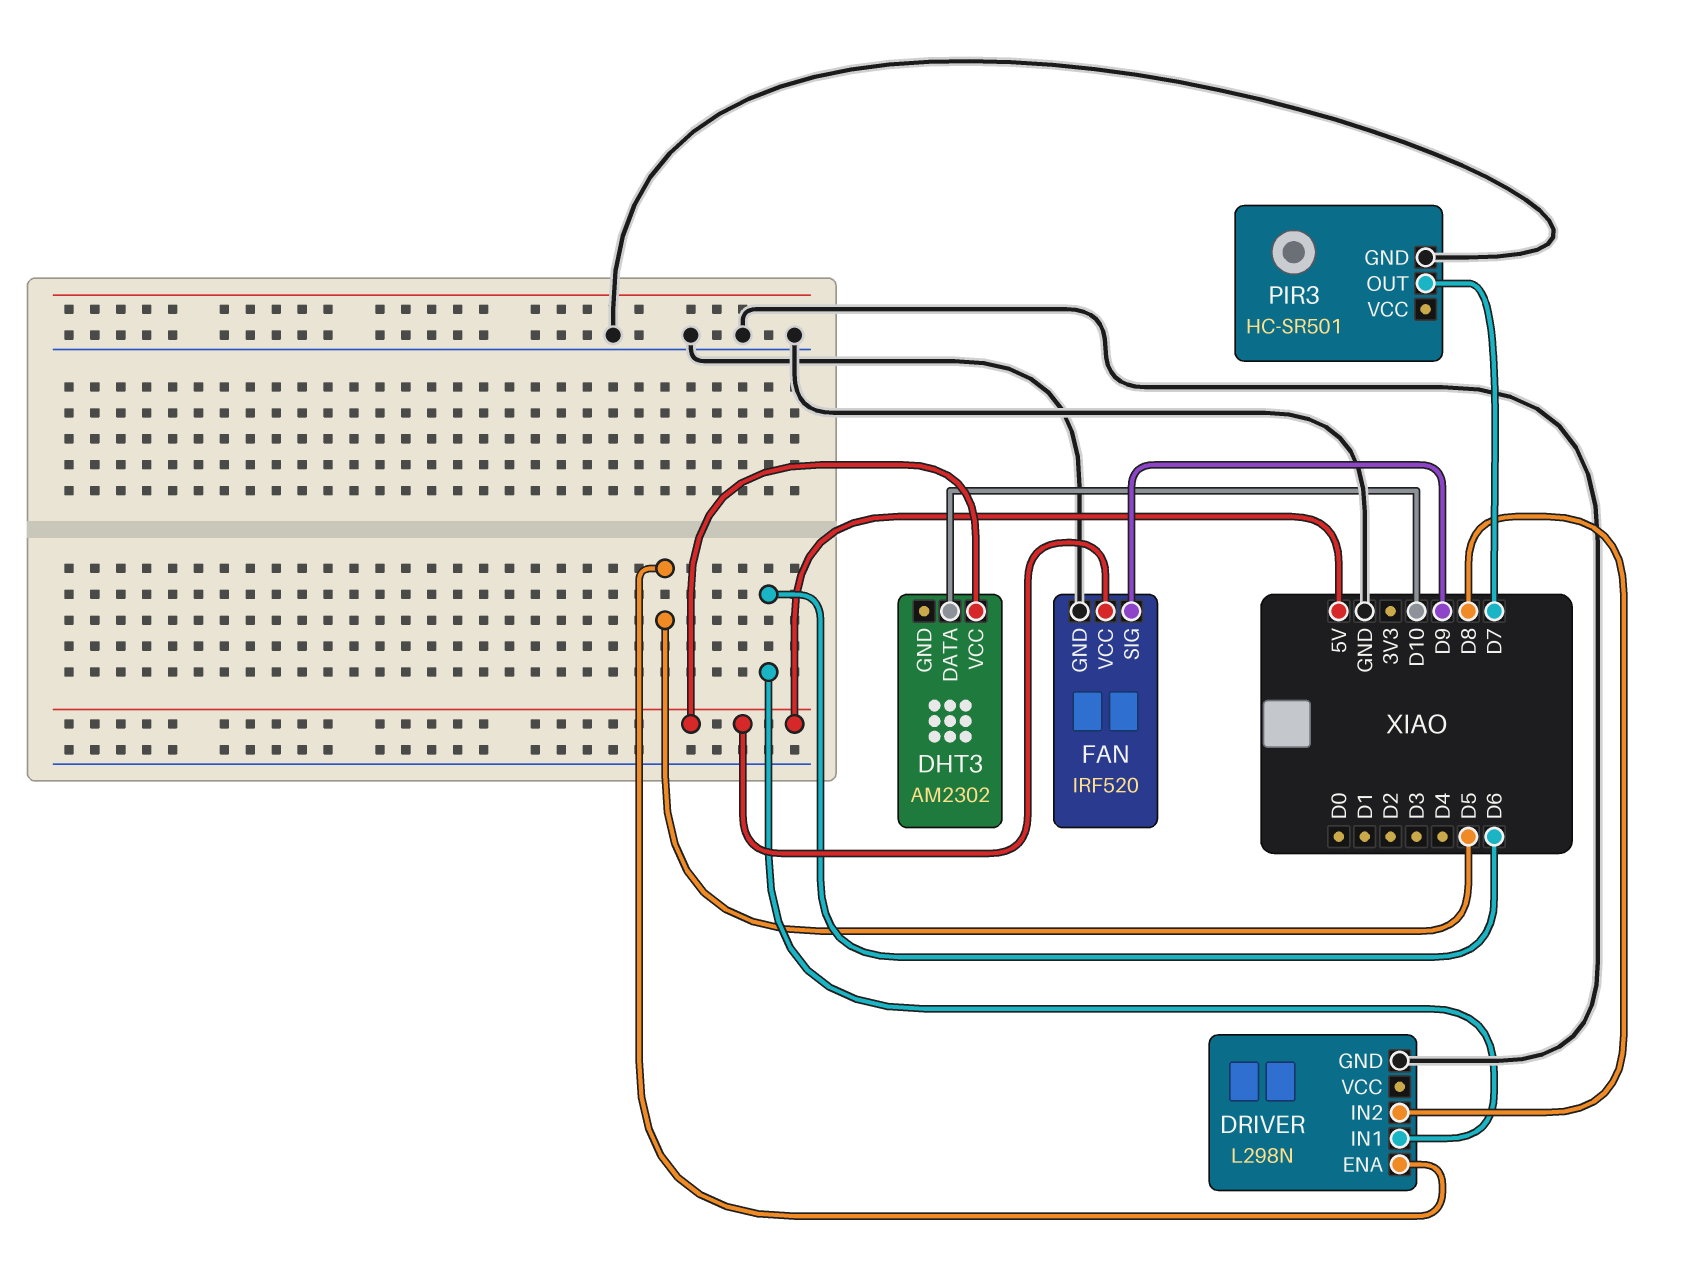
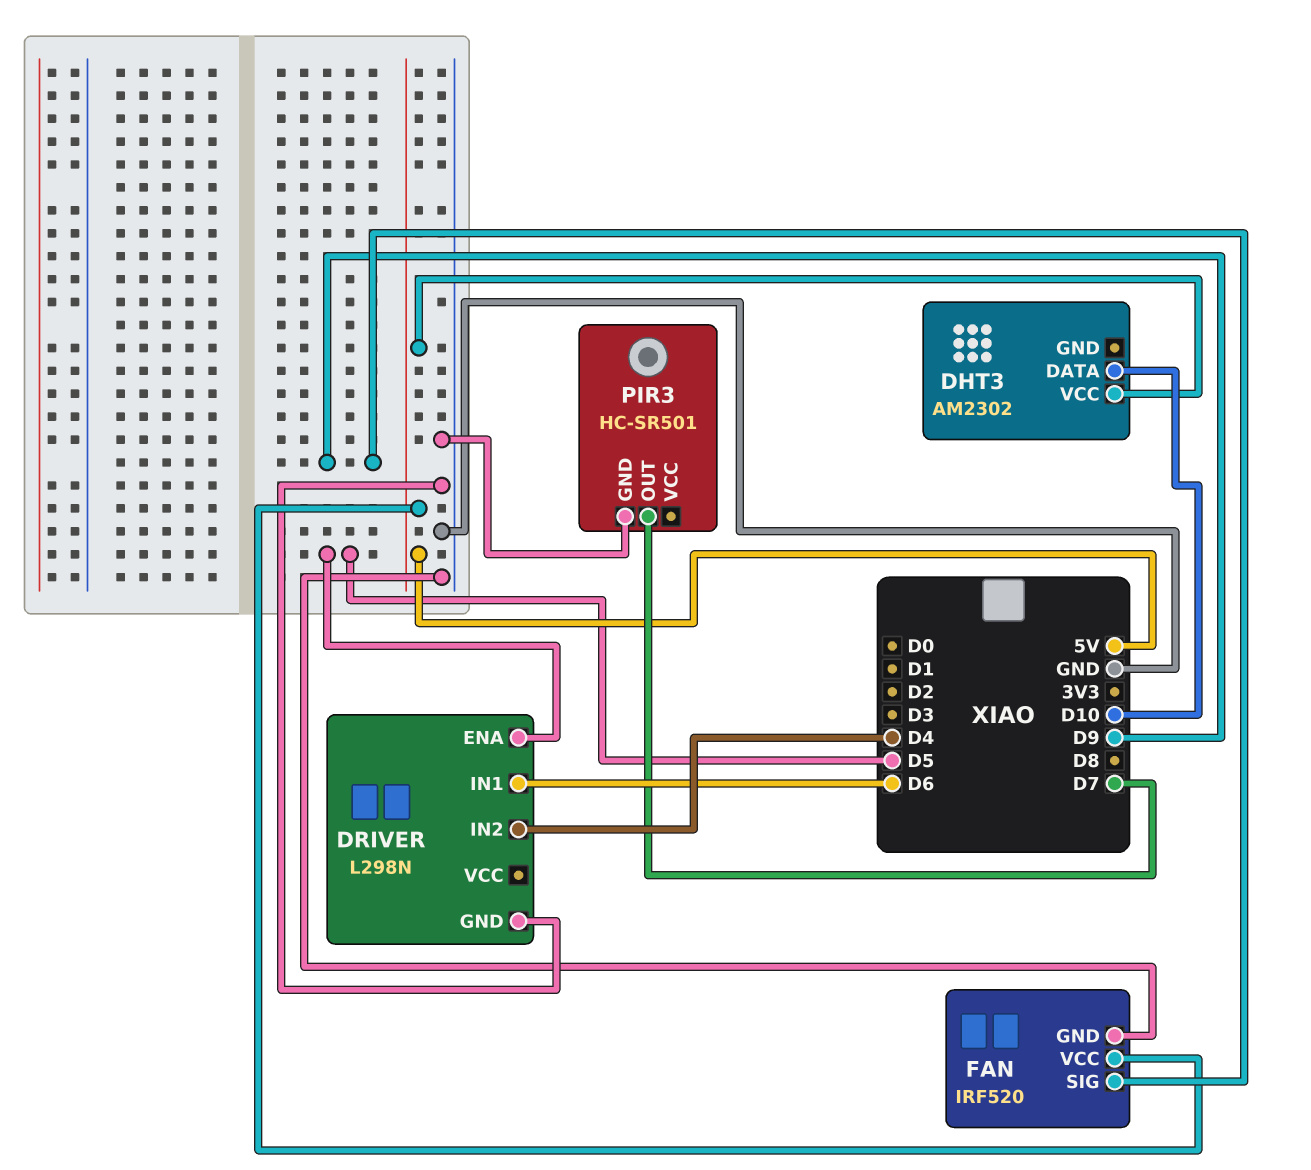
DRIVER pin IN2: D8 -> D4

